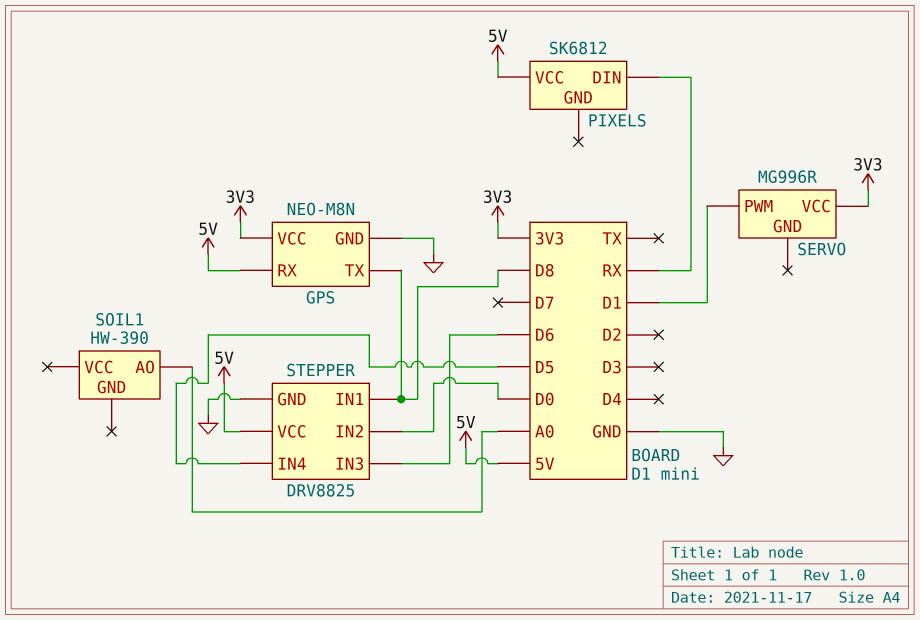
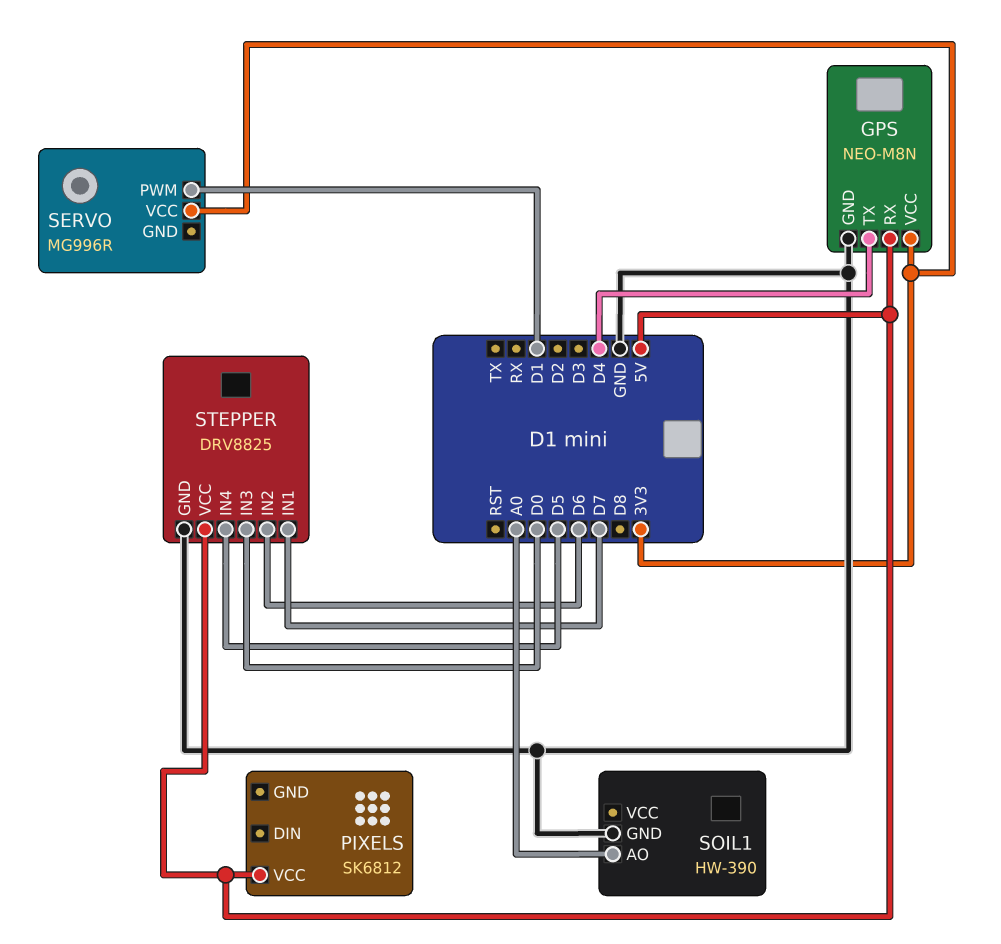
GPS pin TX: D8 -> D4
PIXELS pin DIN: RX -> none
SOIL1 pin GND: none -> GND
STEPPER pin IN1: D8 -> D7
STEPPER pin IN2: D0 -> D6
STEPPER pin IN3: D6 -> D0

